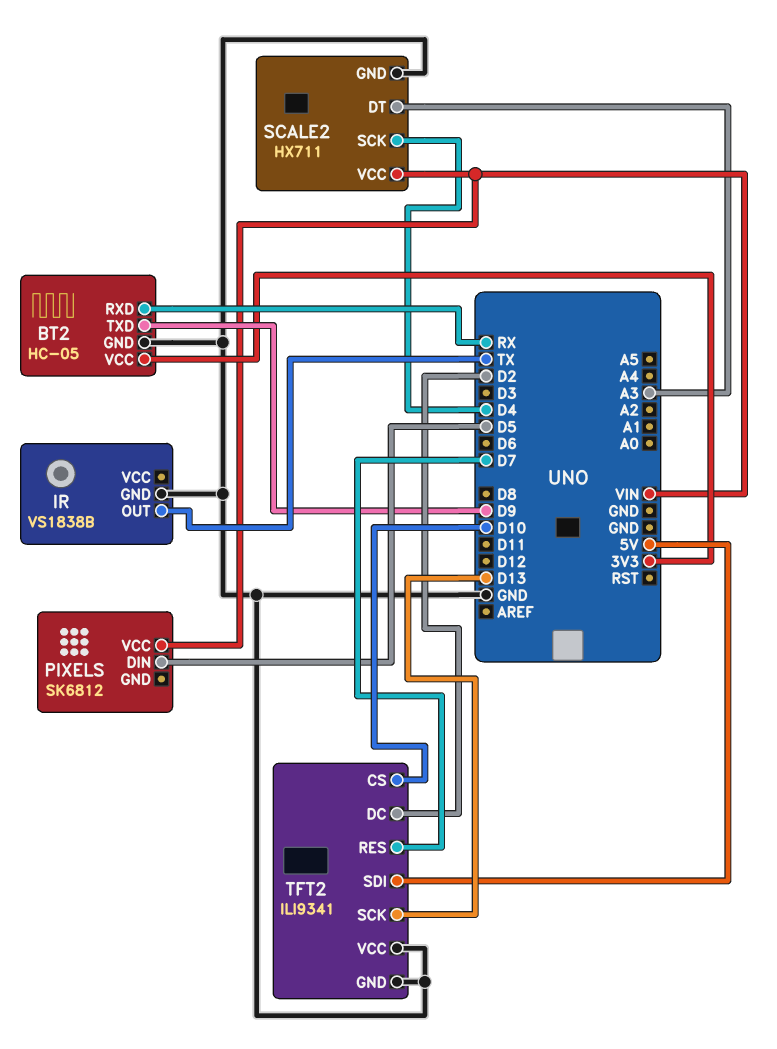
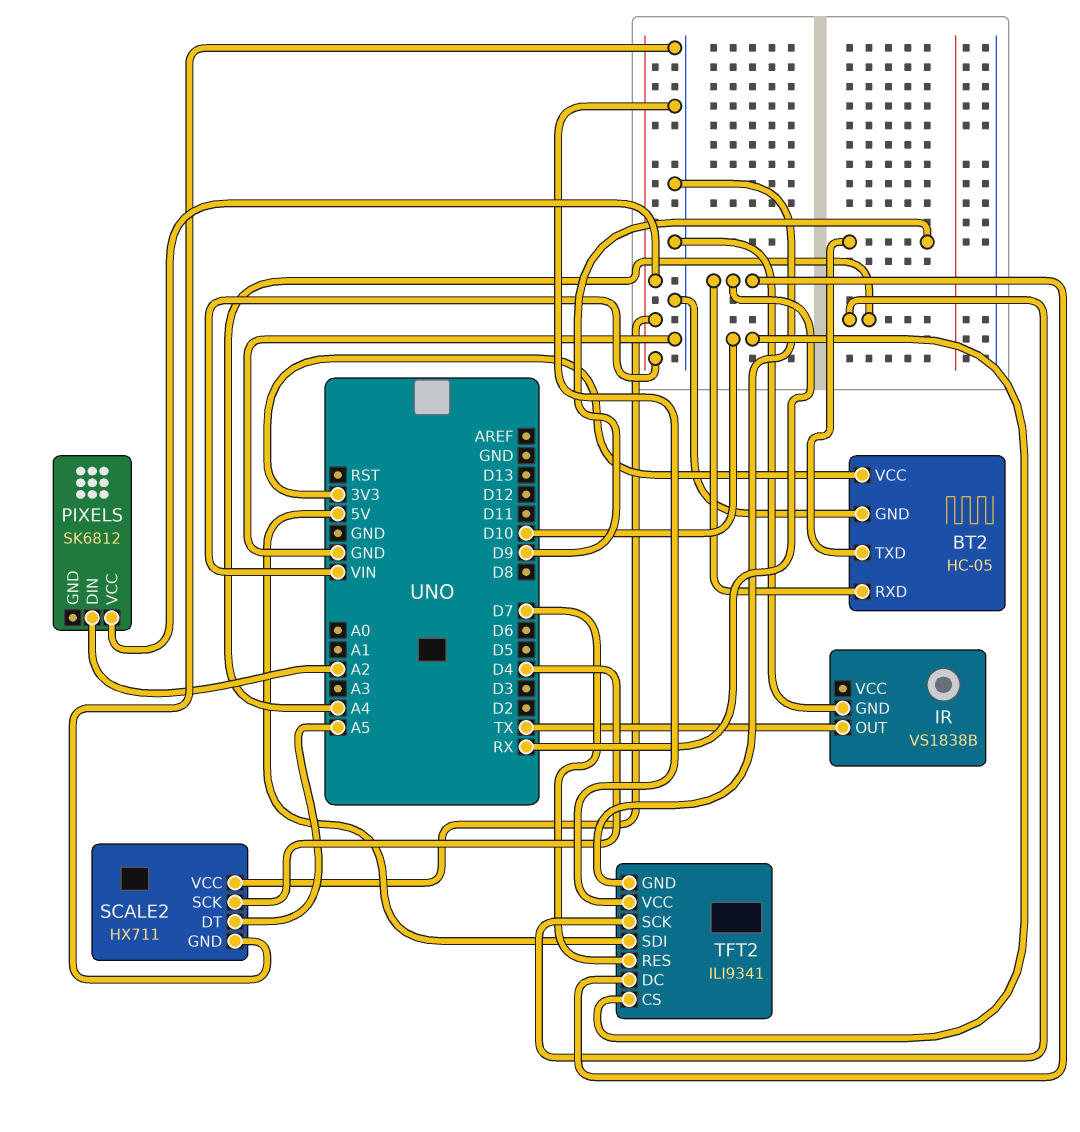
PIXELS pin DIN: D5 -> A2
SCALE2 pin DT: A3 -> A5
TFT2 pin DC: D2 -> RX
TFT2 pin SCK: D13 -> A4

